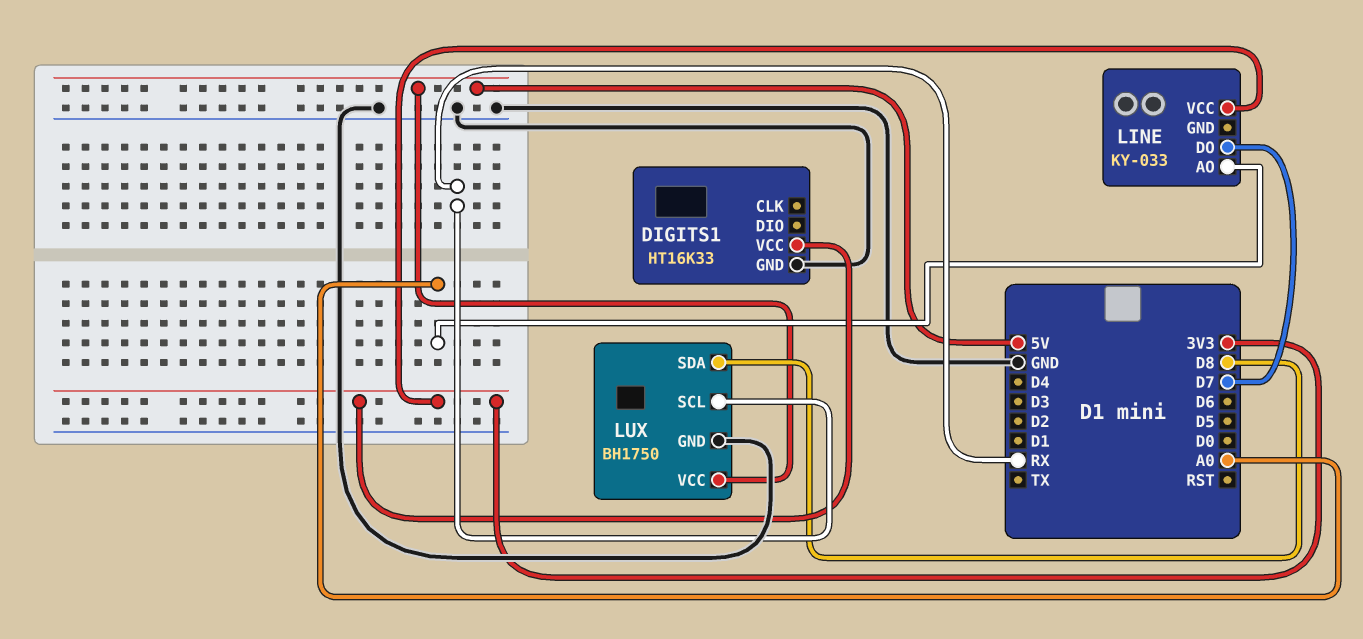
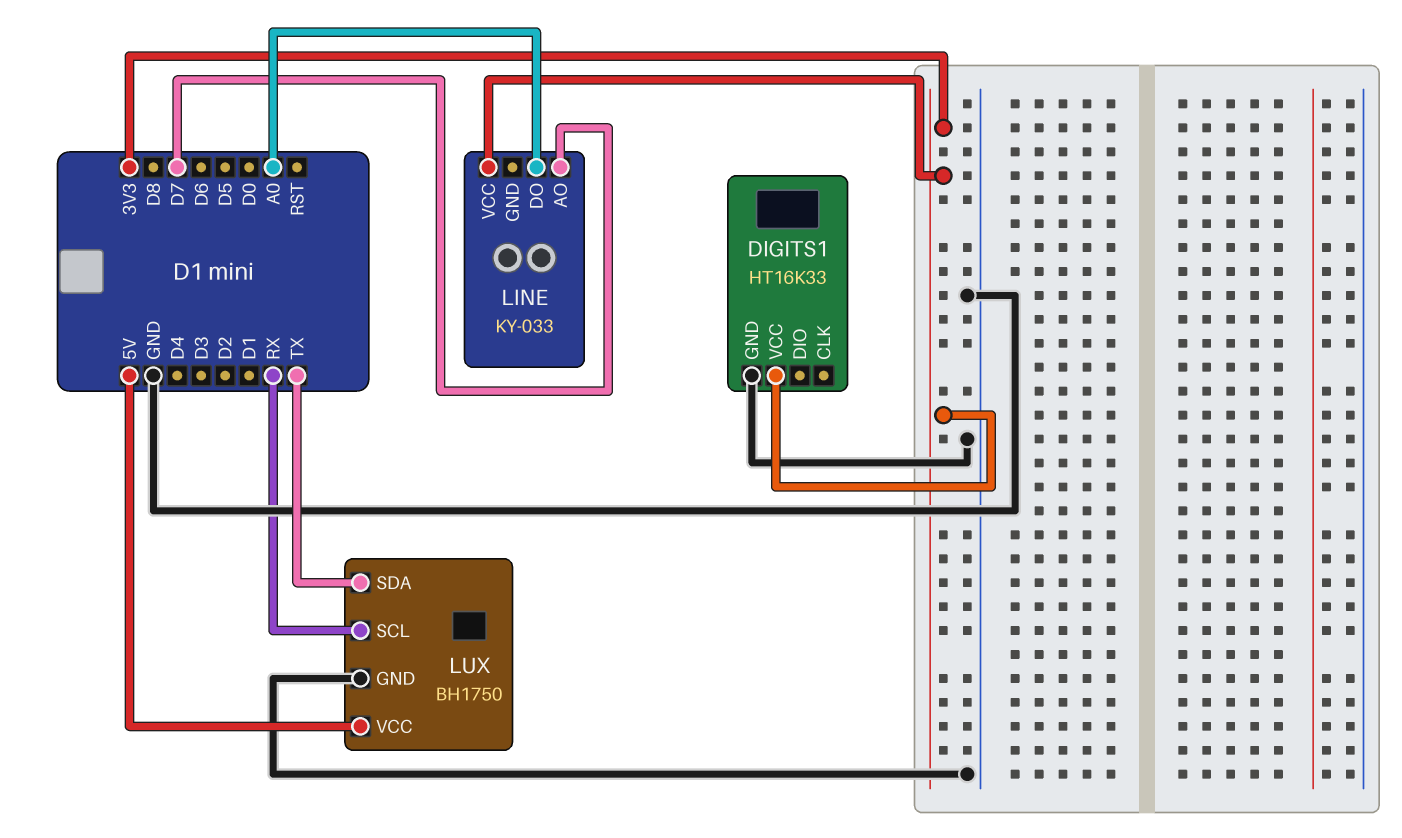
LINE pin AO: A0 -> D7
LINE pin DO: D7 -> A0
LUX pin SDA: D8 -> TX

